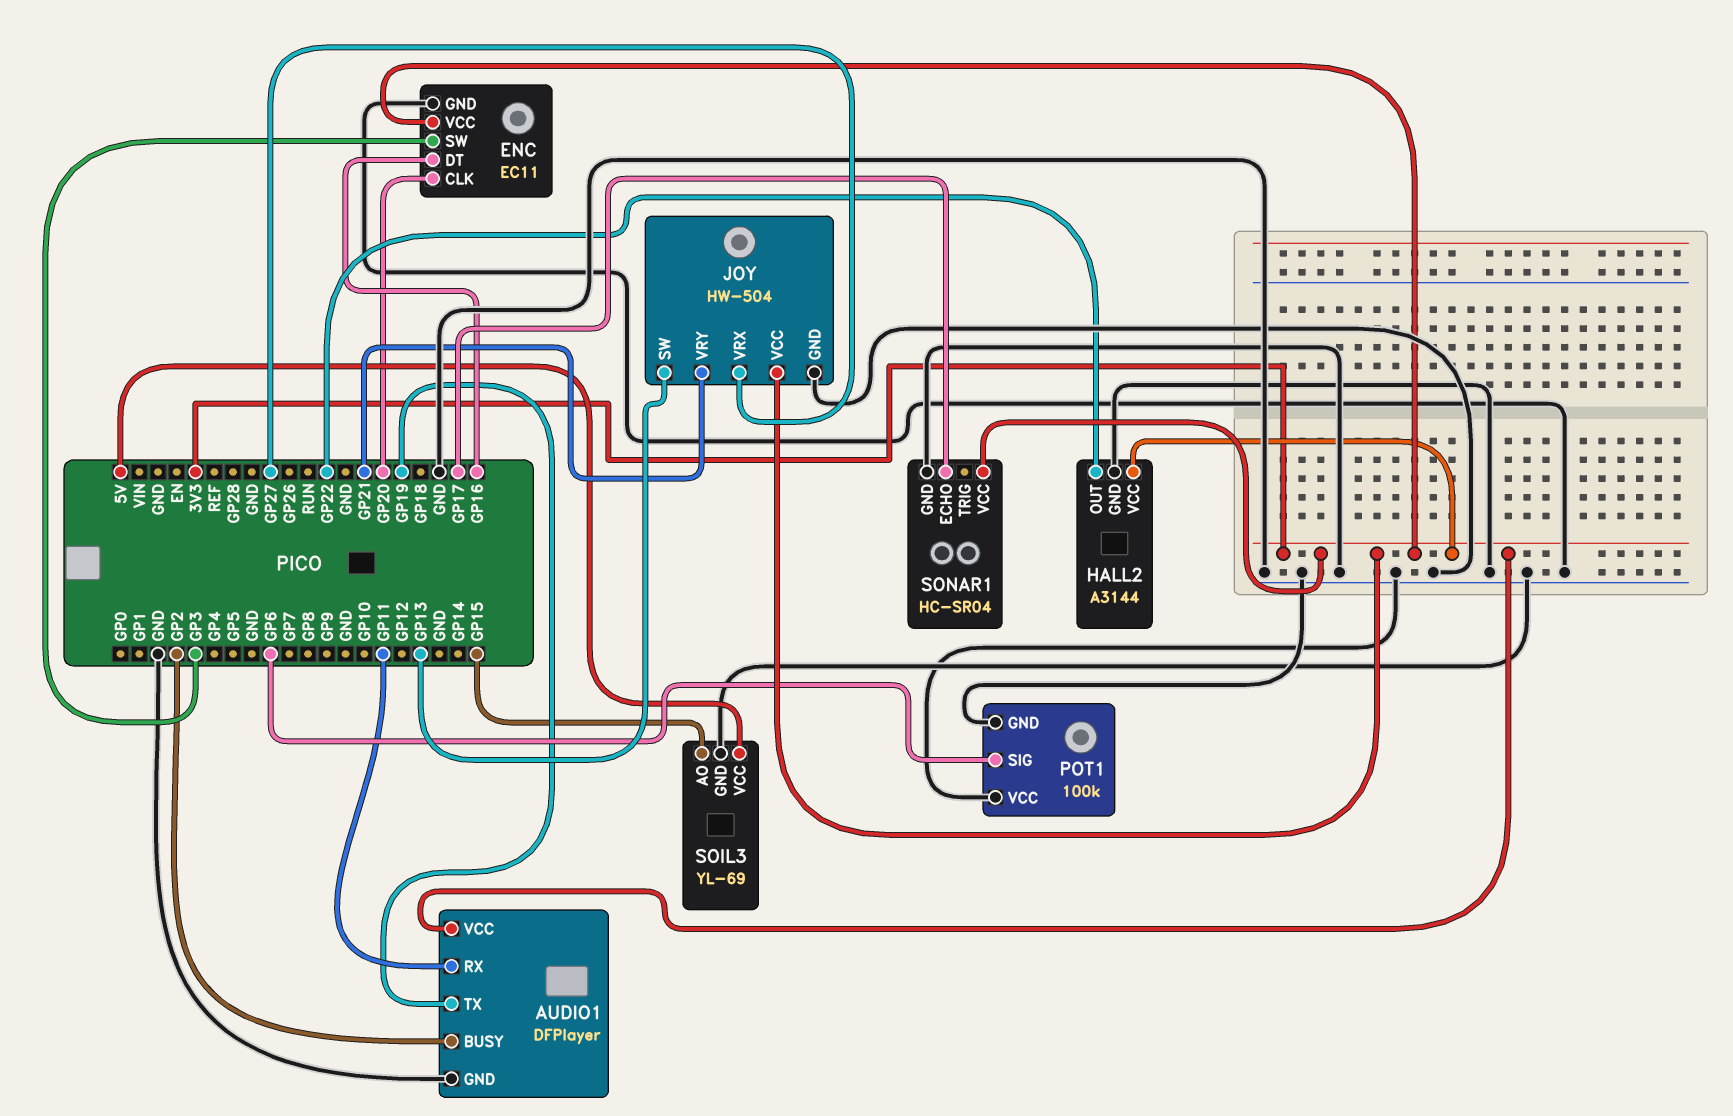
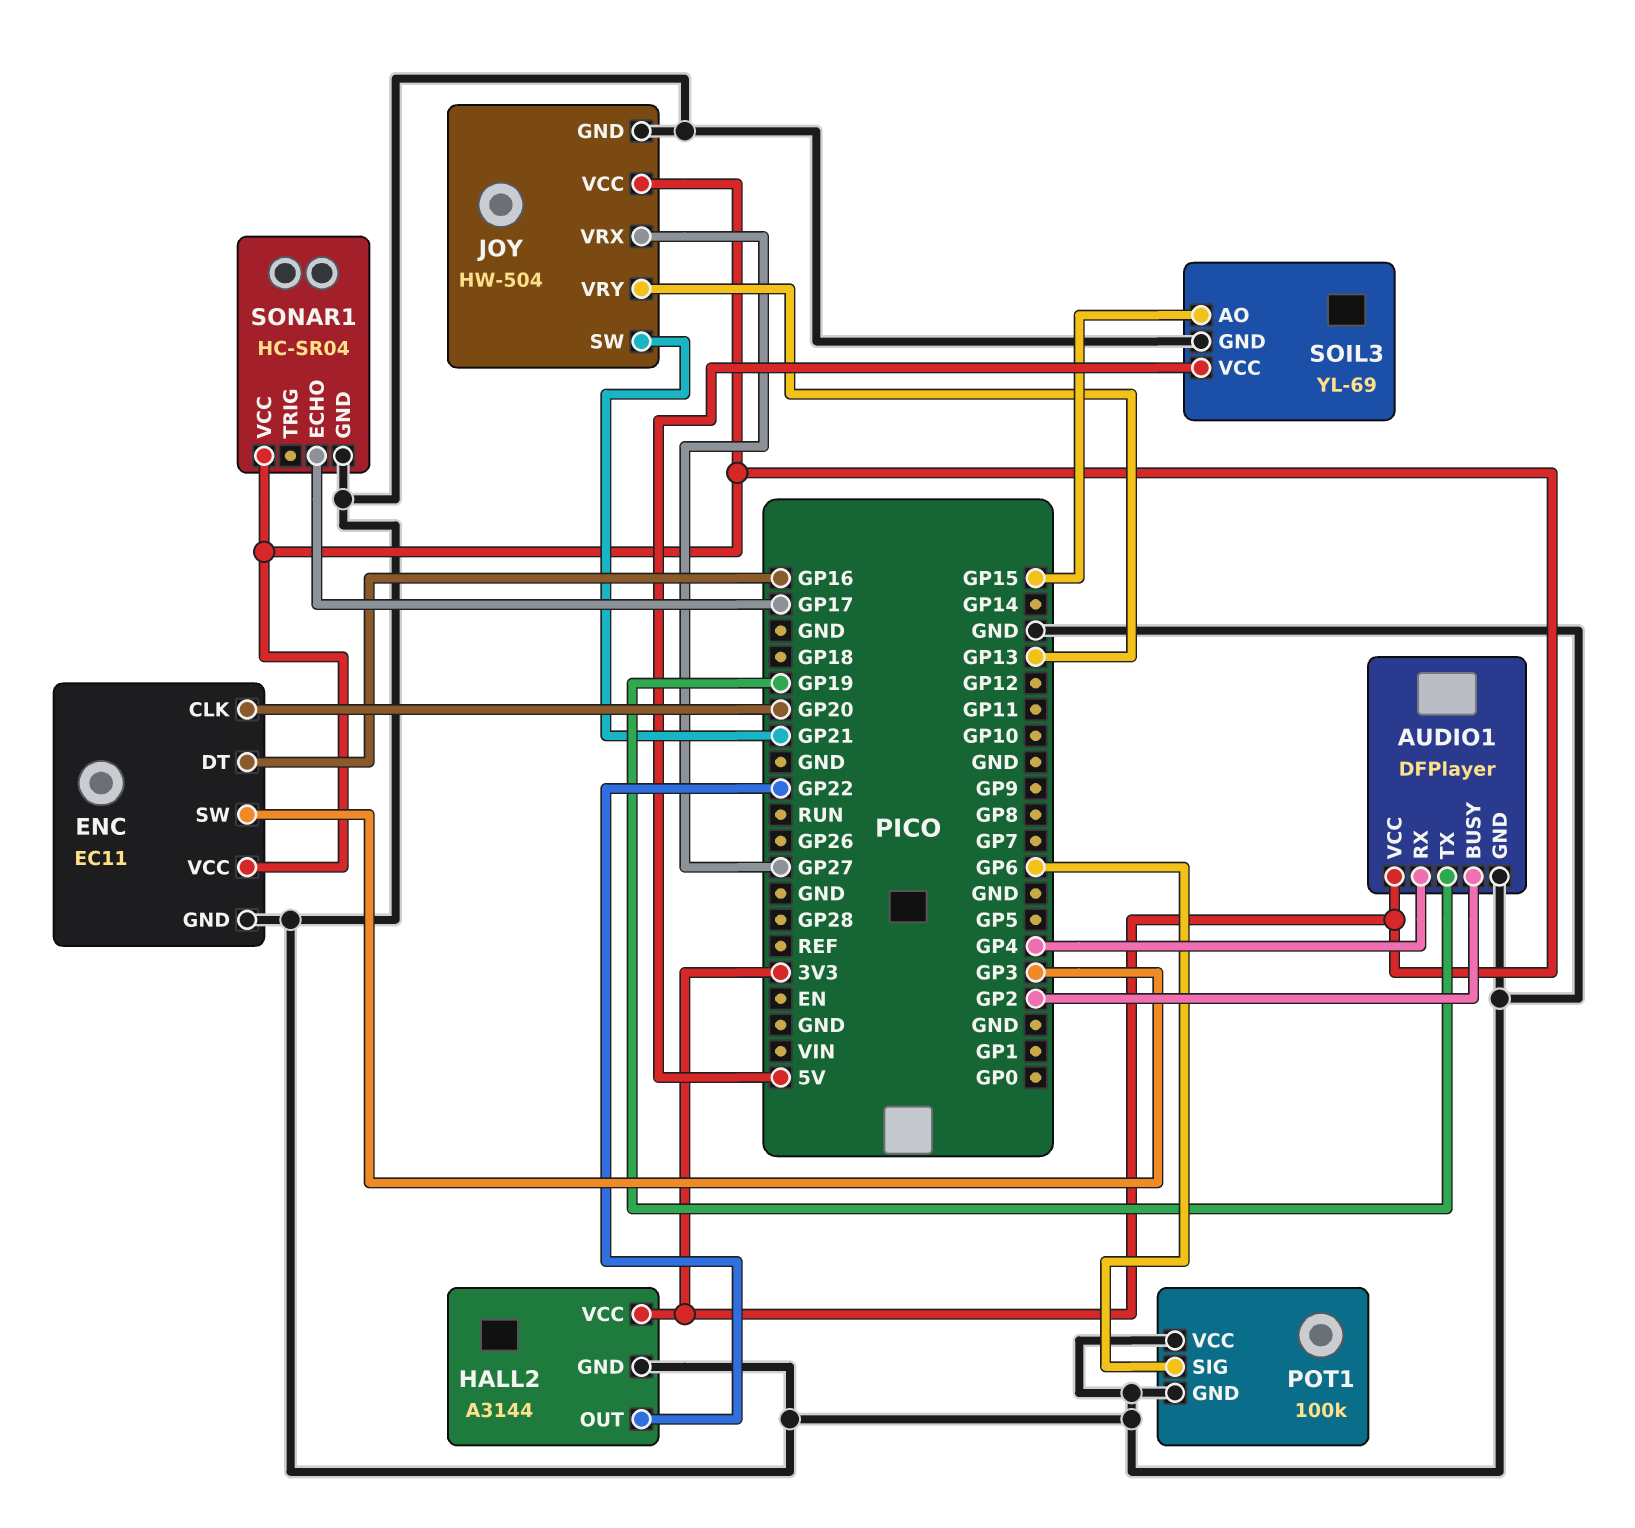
AUDIO1 pin RX: GP11 -> GP4
JOY pin SW: GP13 -> GP21
JOY pin VRY: GP21 -> GP13

